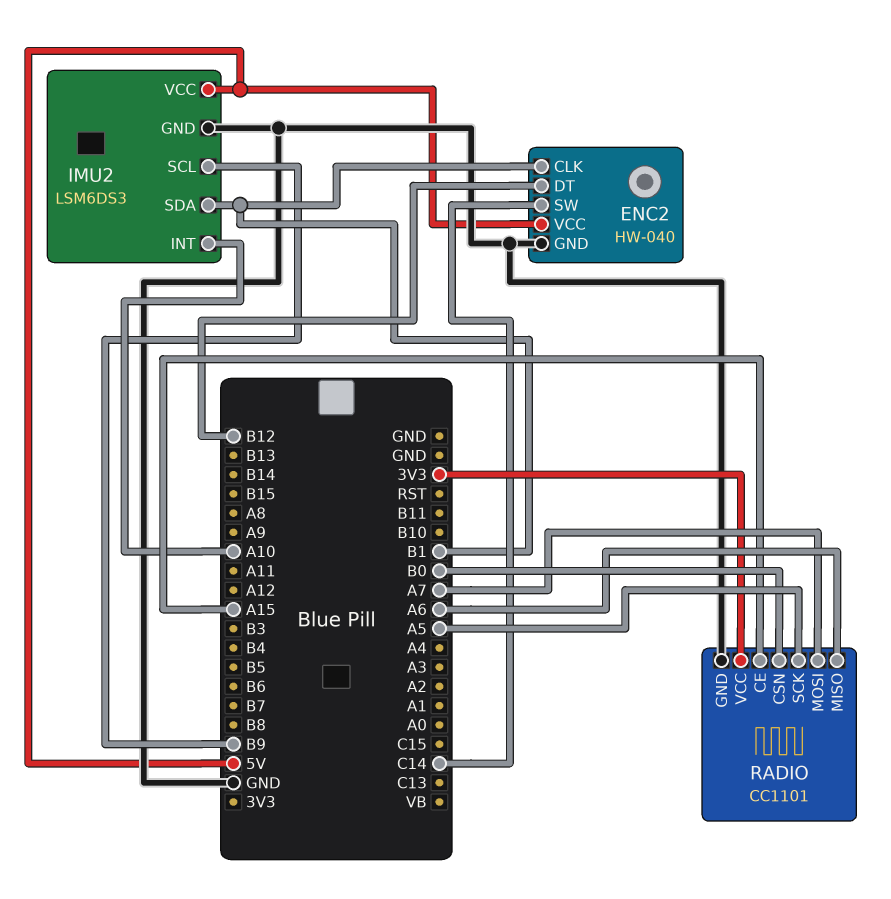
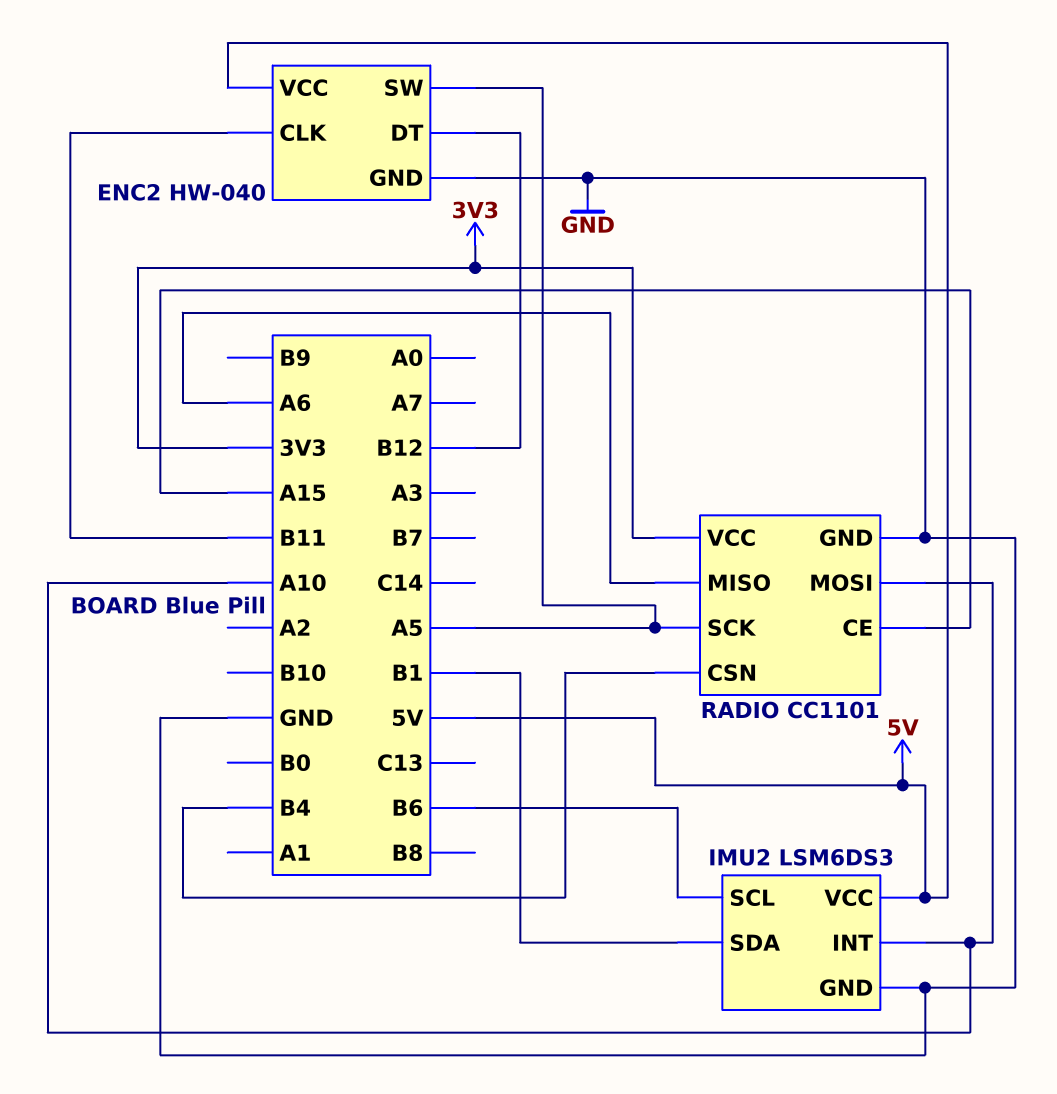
ENC2 pin CLK: B1 -> B11
ENC2 pin SW: C14 -> A5
IMU2 pin SCL: B9 -> B6
RADIO pin CSN: B0 -> B4
RADIO pin MOSI: A7 -> A10

